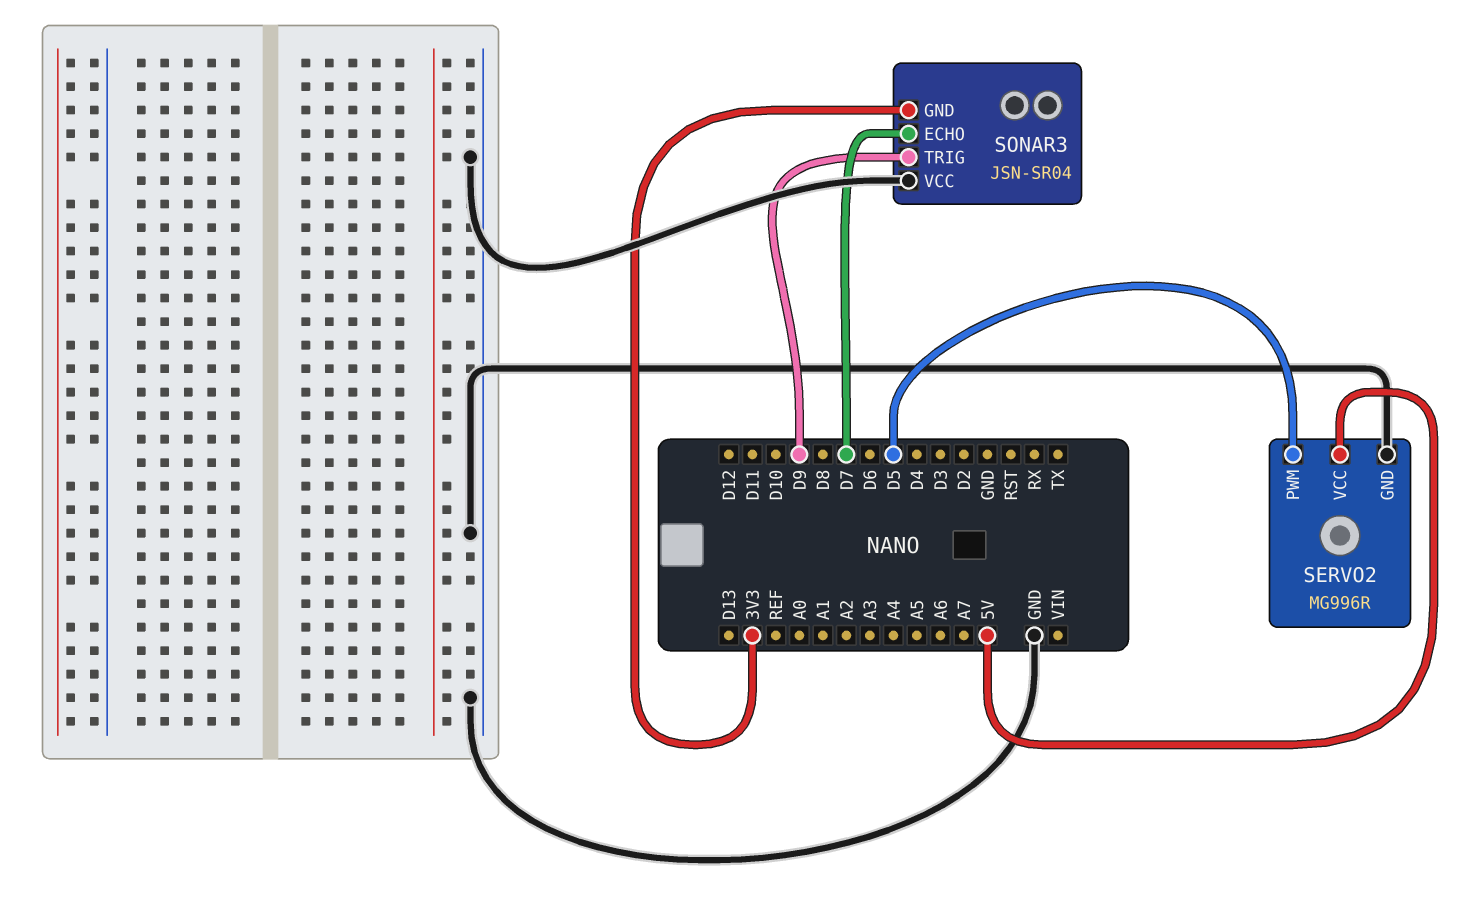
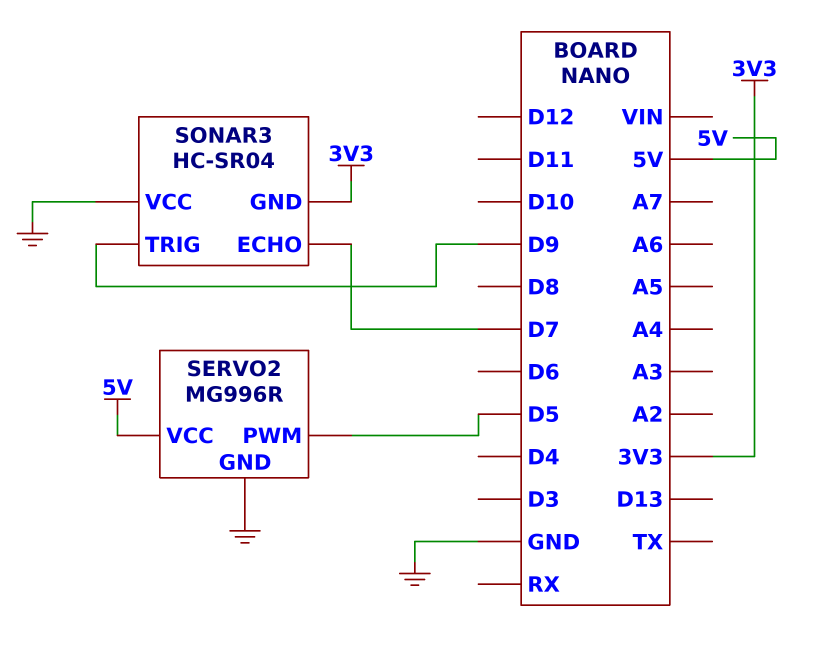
SONAR3: JSN-SR04 -> HC-SR04

